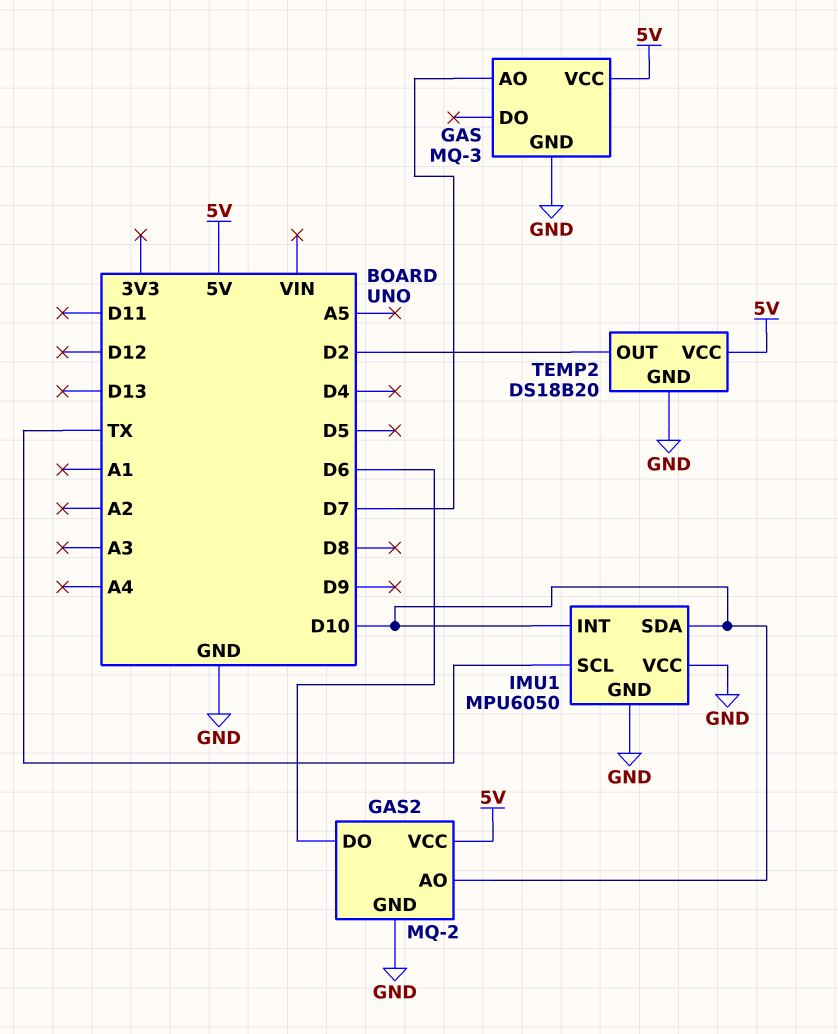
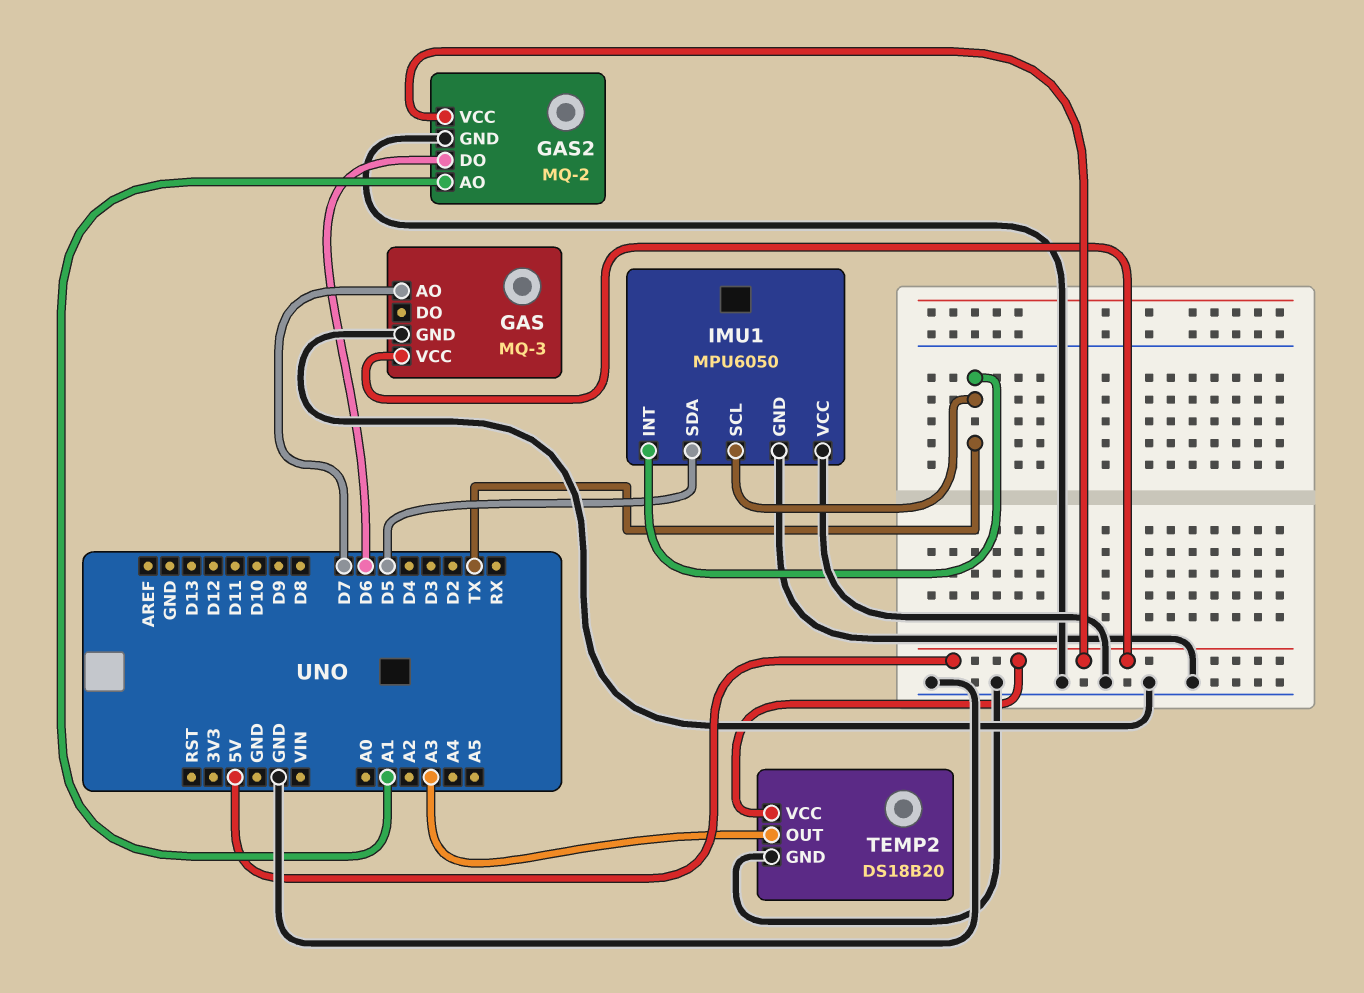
GAS2 pin AO: D10 -> A1
IMU1 pin INT: D10 -> TX
IMU1 pin SDA: D10 -> D5
TEMP2 pin OUT: D2 -> A3

